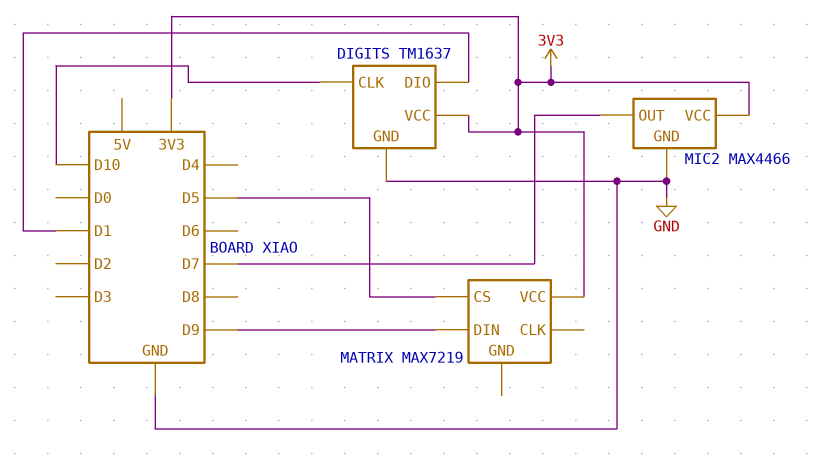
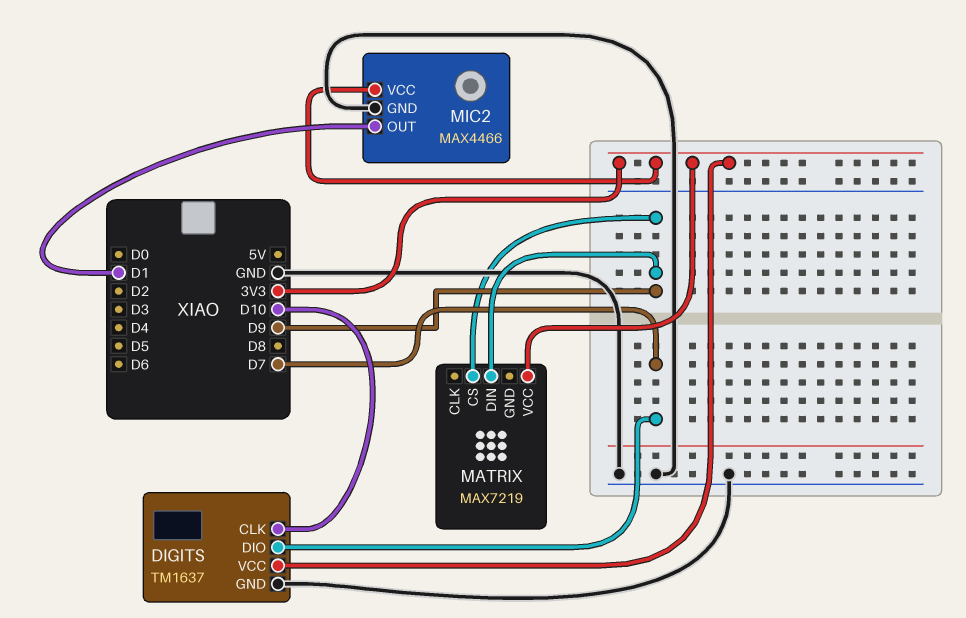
DIGITS pin DIO: D1 -> D7
MATRIX pin CS: D5 -> D9
MIC2 pin OUT: D7 -> D1

